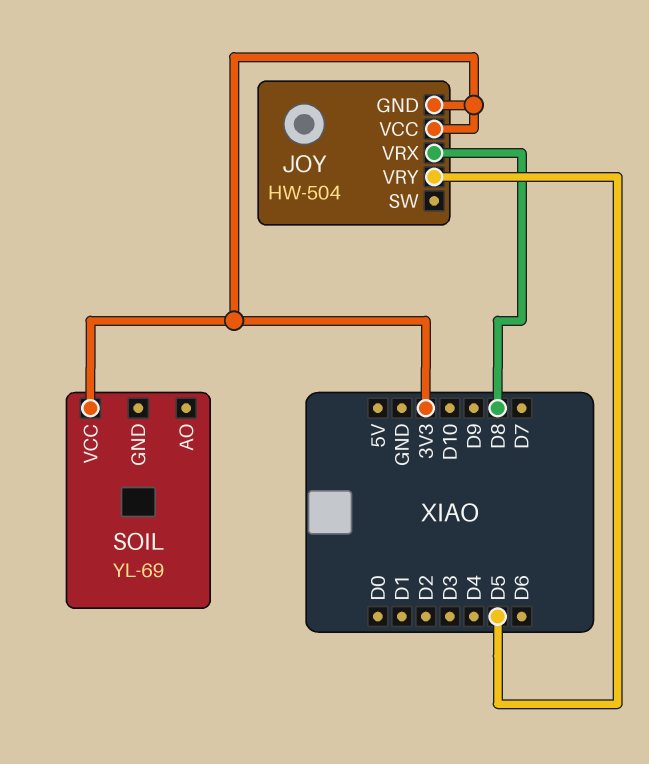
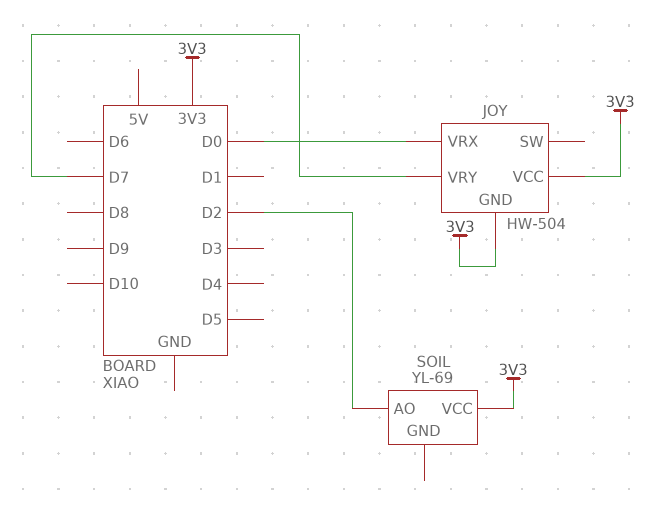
JOY pin VRX: D8 -> D0
JOY pin VRY: D5 -> D7
SOIL pin AO: none -> D2

